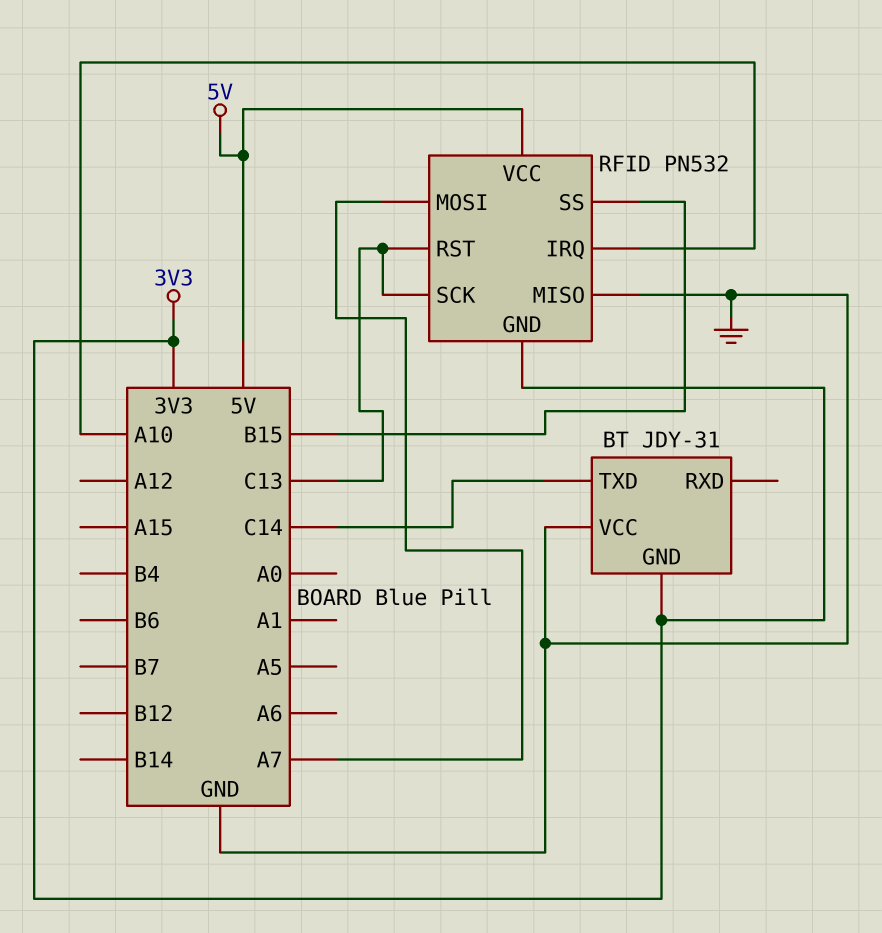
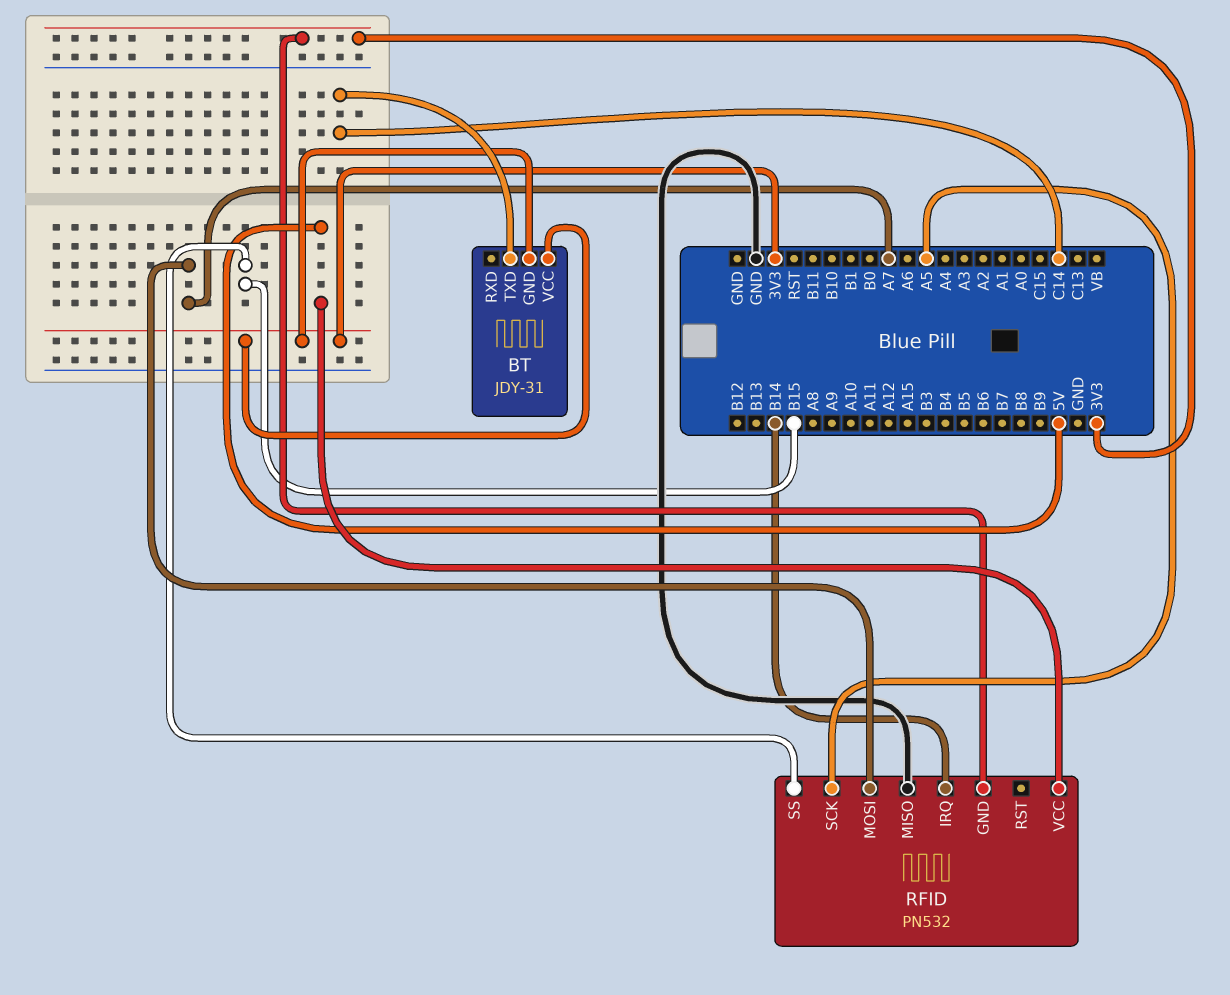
BT pin VCC: GND -> 3V3
RFID pin IRQ: A10 -> B14
RFID pin RST: C13 -> none
RFID pin SCK: C13 -> A5

